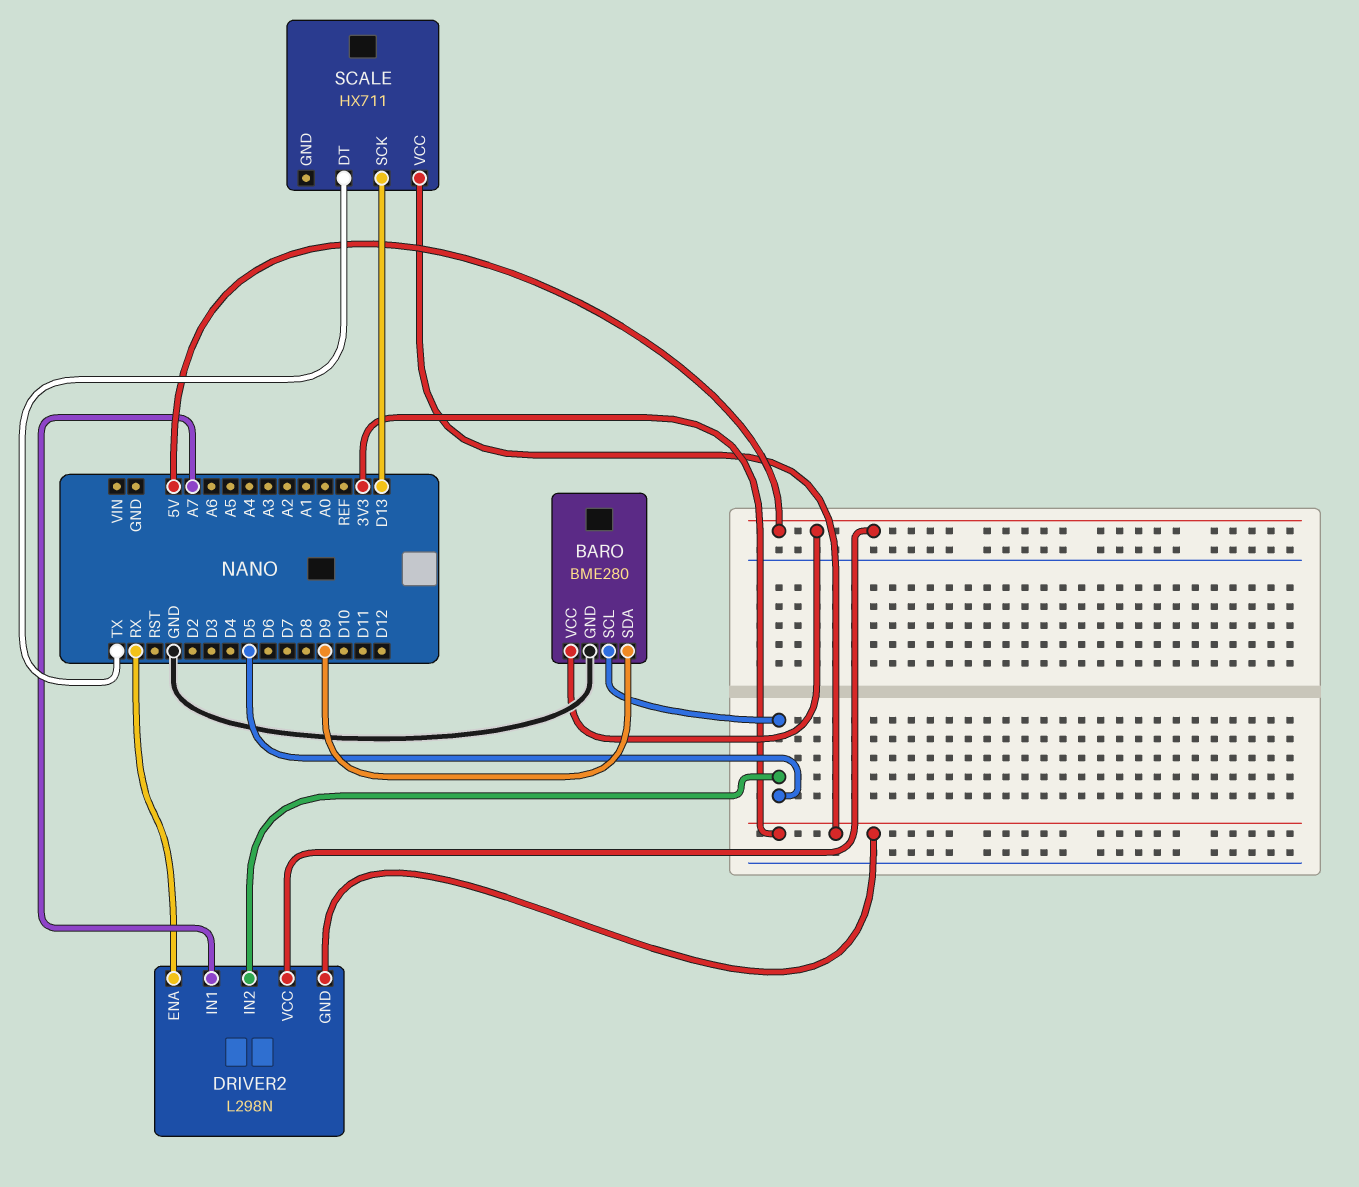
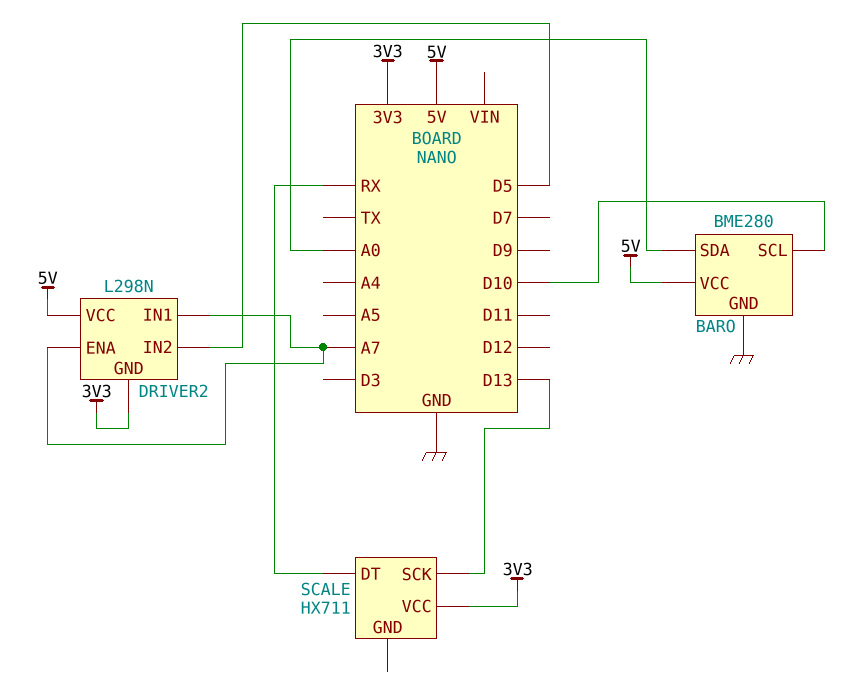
BARO pin SCL: D5 -> D10
BARO pin SDA: D9 -> A0
DRIVER2 pin ENA: RX -> A7
SCALE pin DT: TX -> RX

